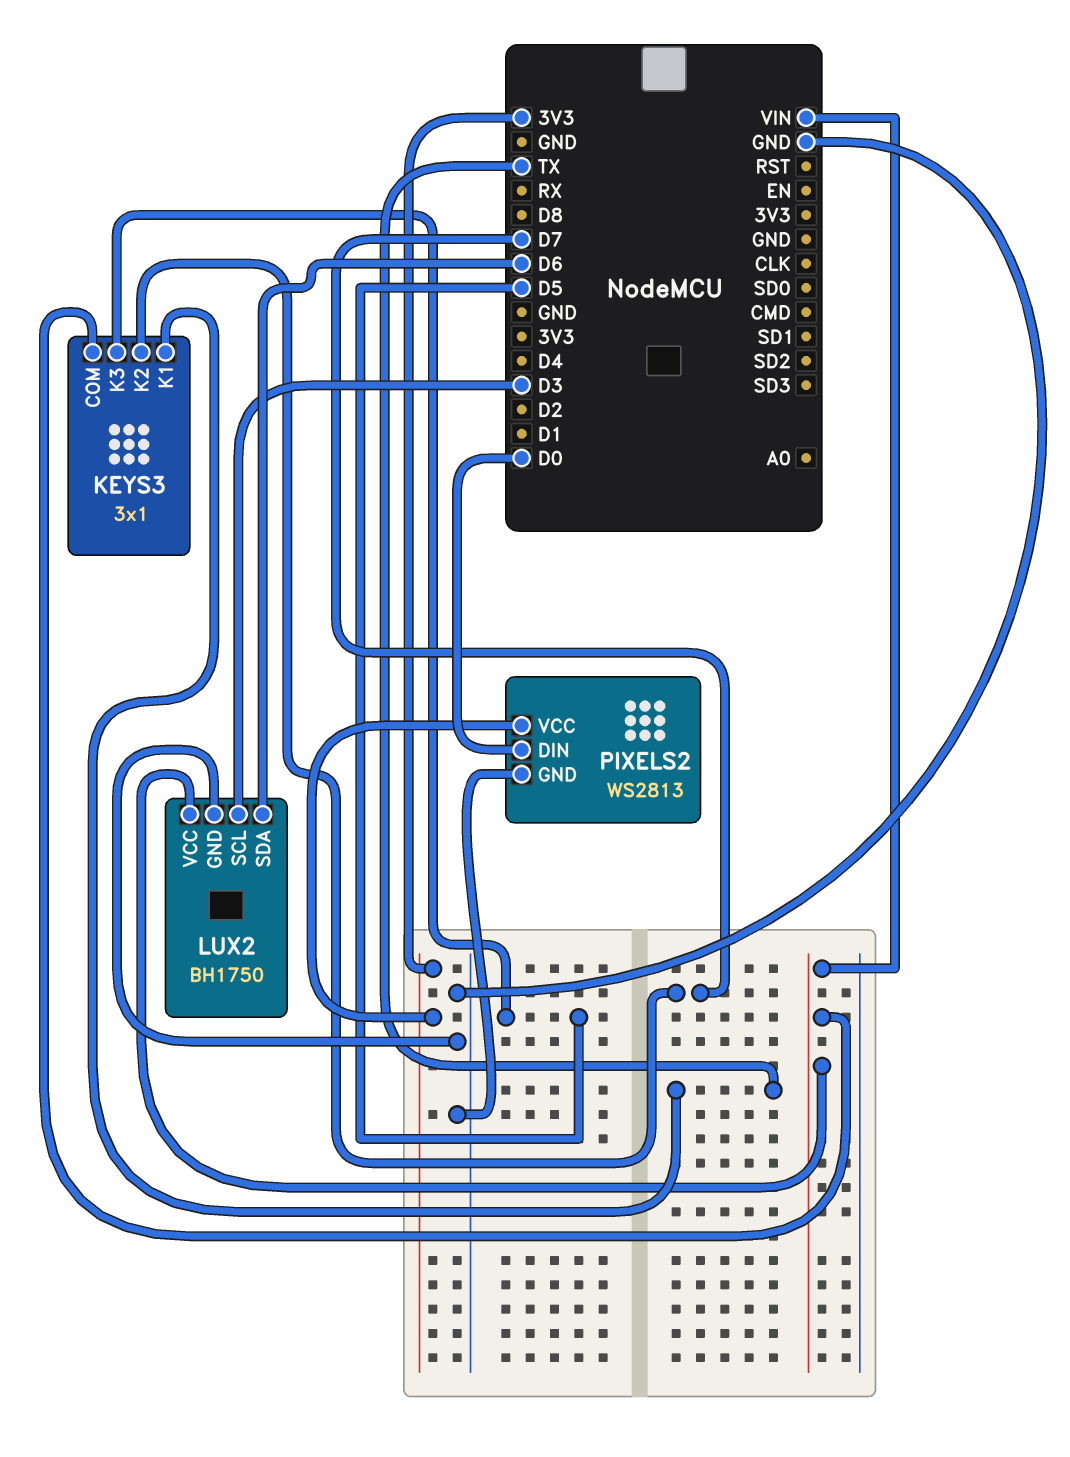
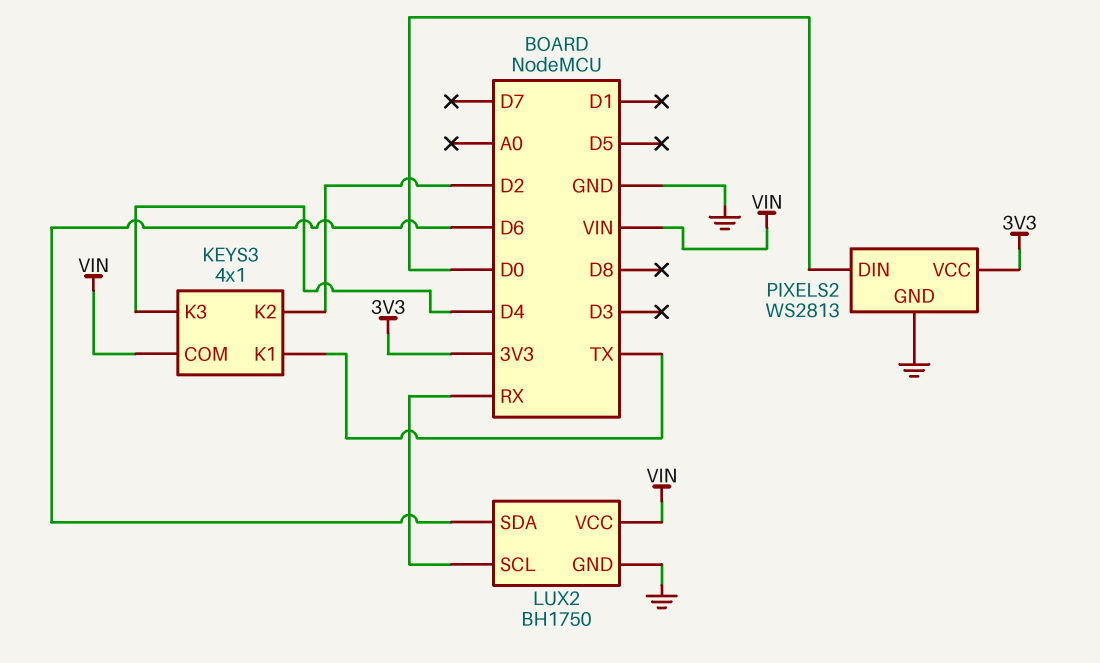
KEYS3: 3x1 -> 4x1
KEYS3 pin K2: D7 -> D2
KEYS3 pin K3: D5 -> D4
LUX2 pin SCL: D3 -> RX

